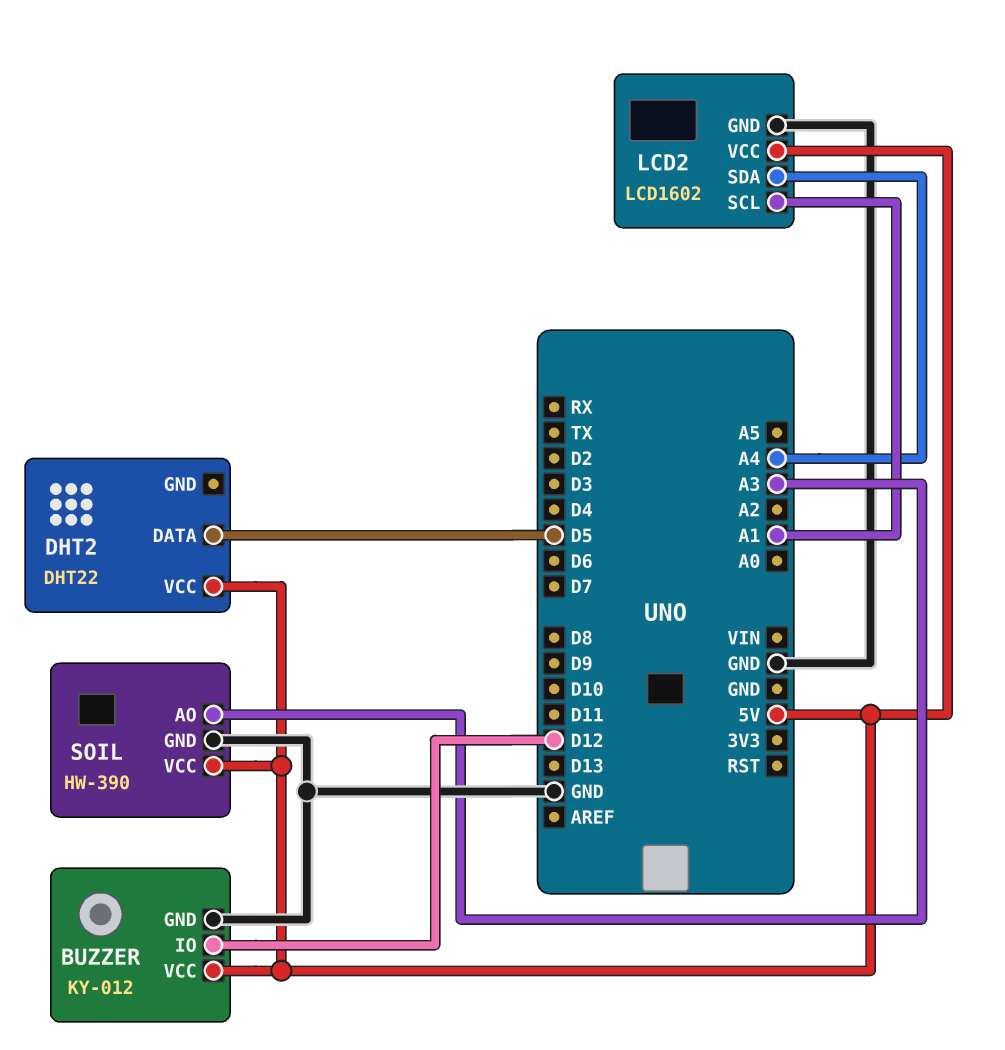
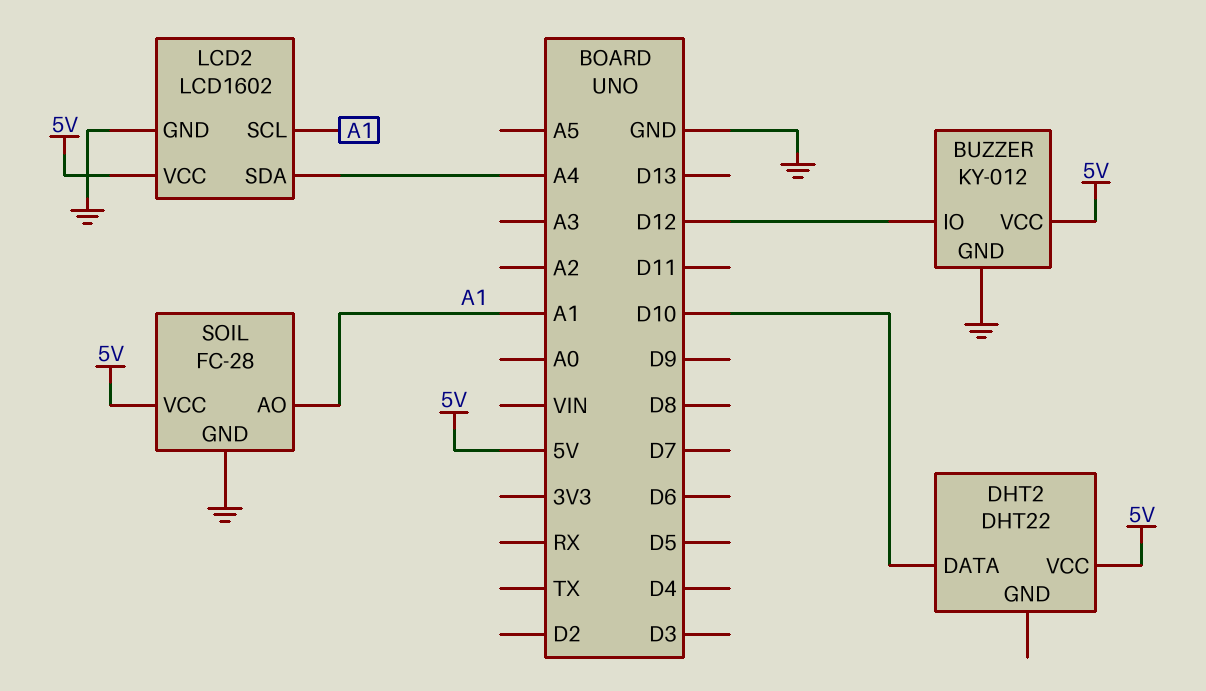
DHT2 pin DATA: D5 -> D10
SOIL: HW-390 -> FC-28
SOIL pin AO: A3 -> A1

